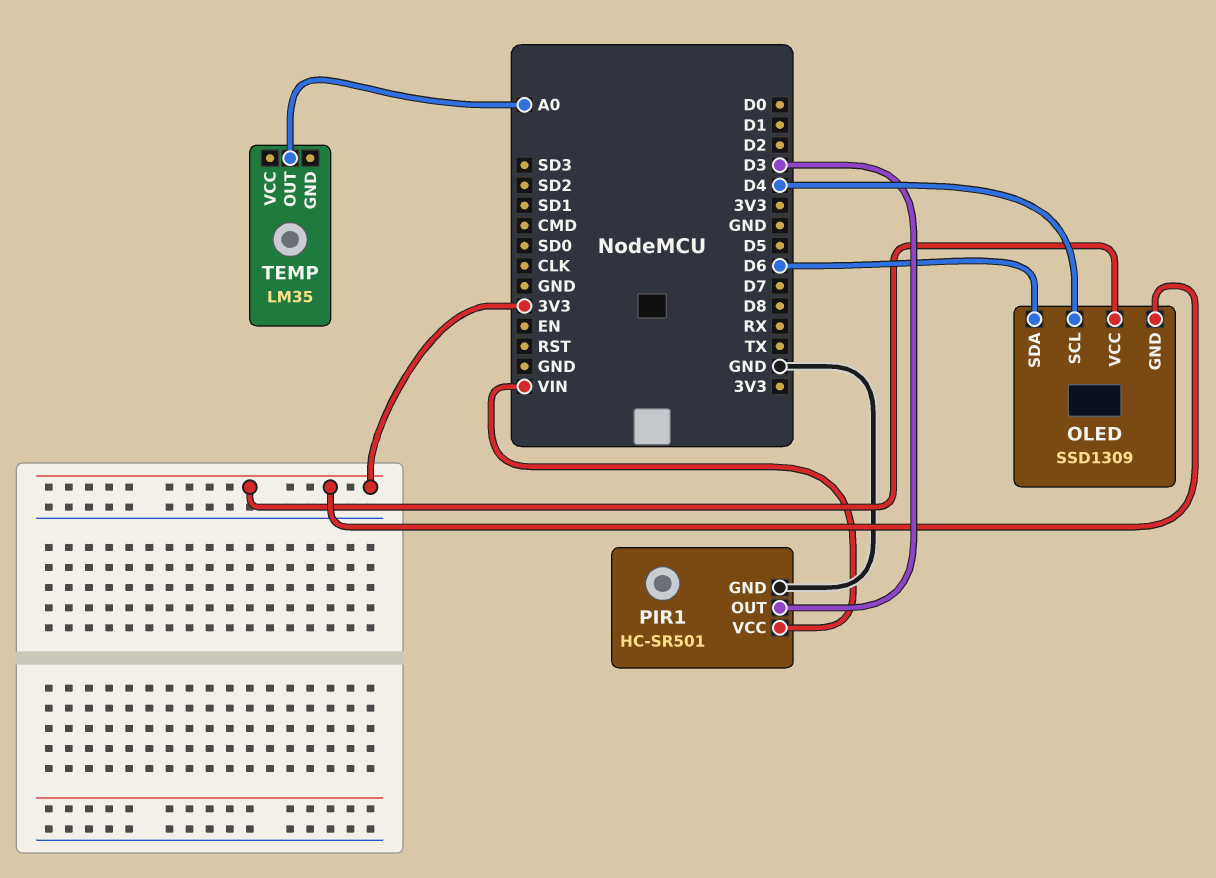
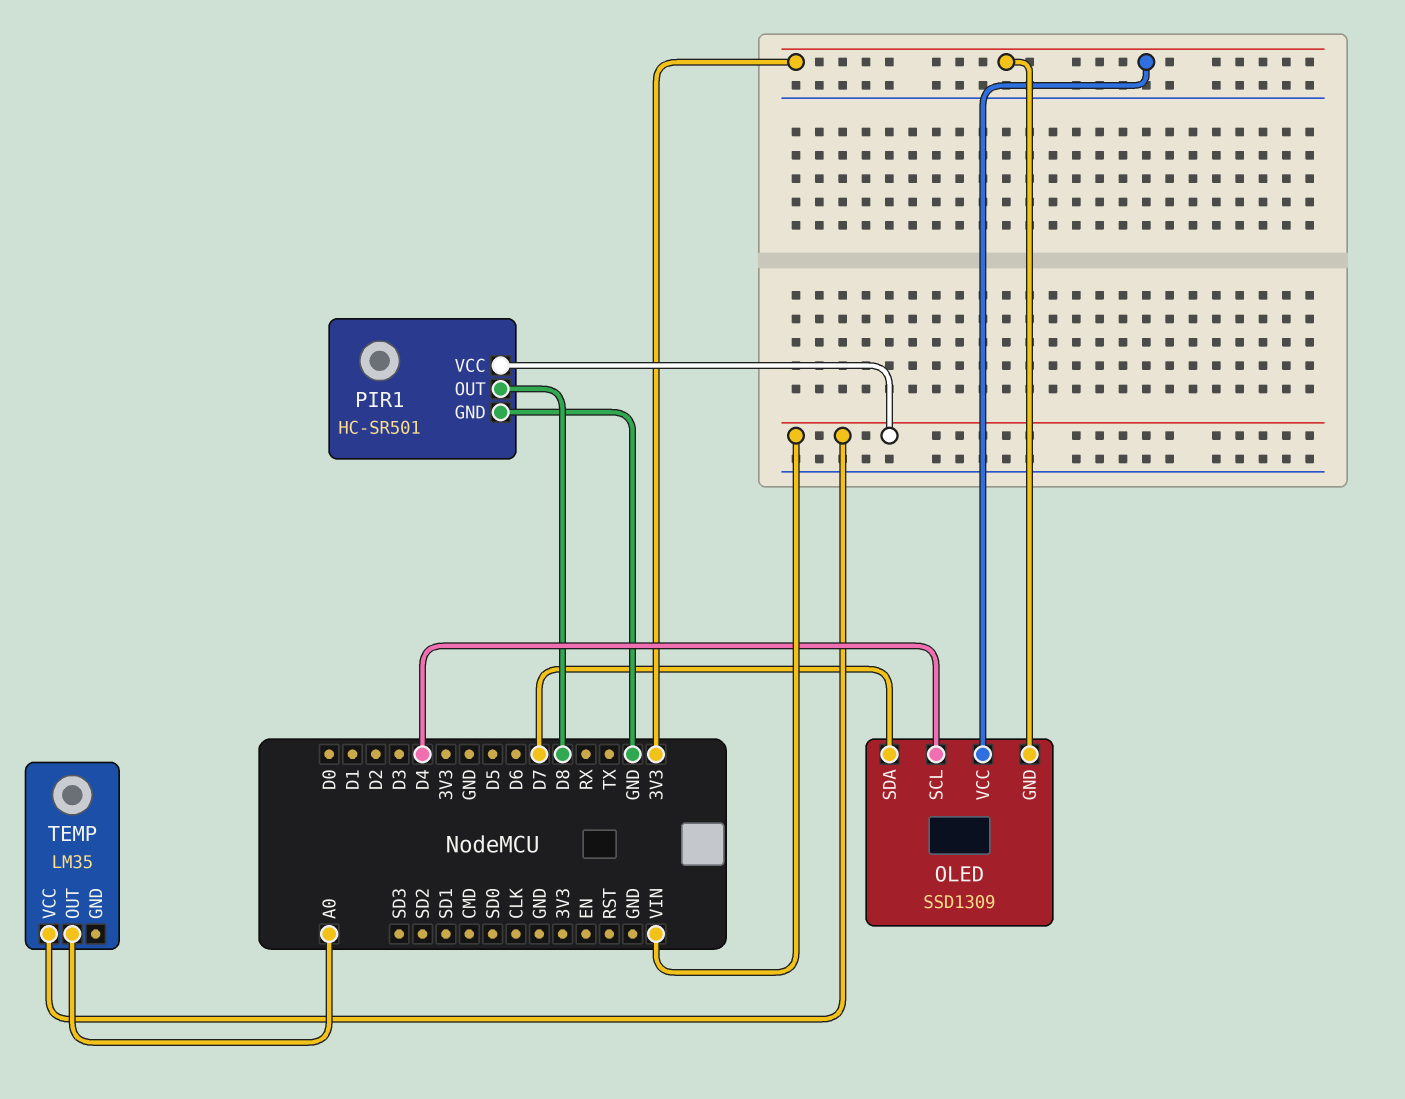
OLED pin SDA: D6 -> D7
PIR1 pin OUT: D3 -> D8
TEMP pin VCC: none -> VIN

